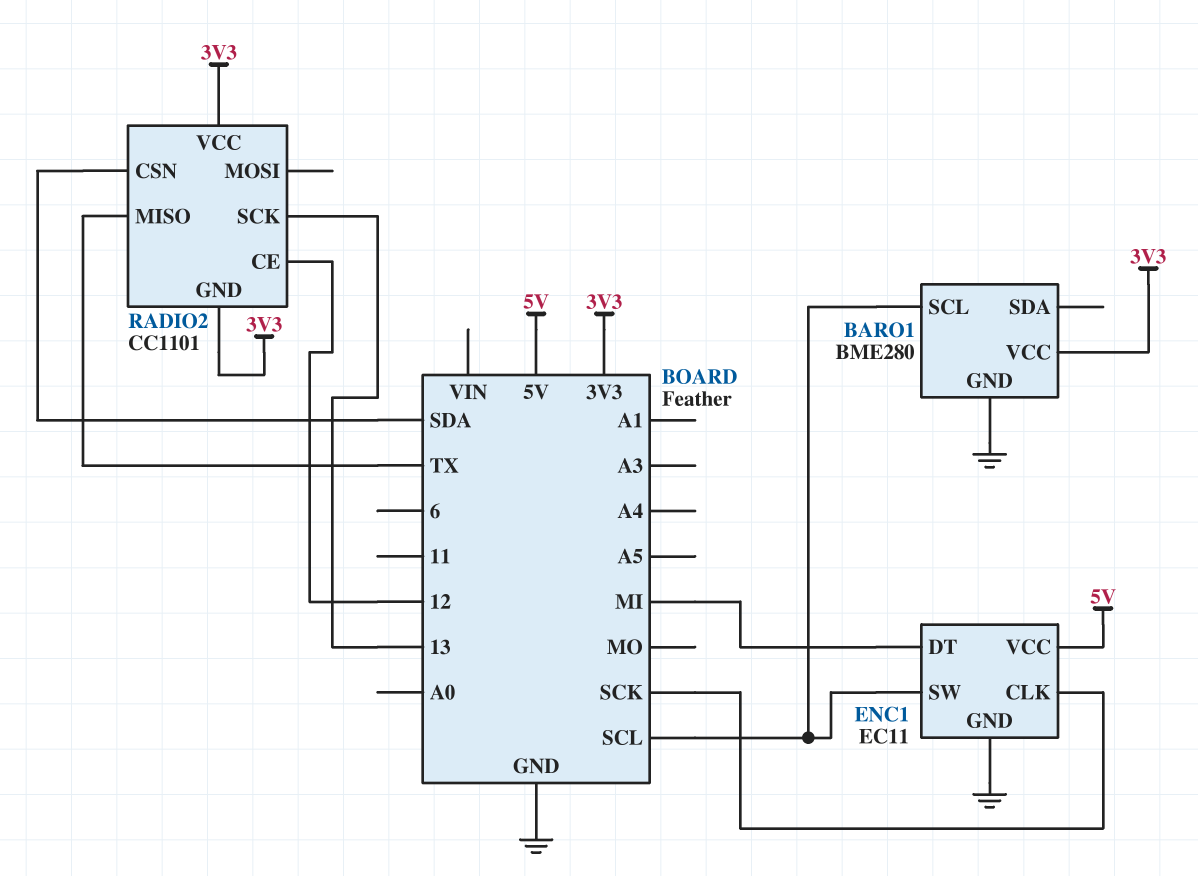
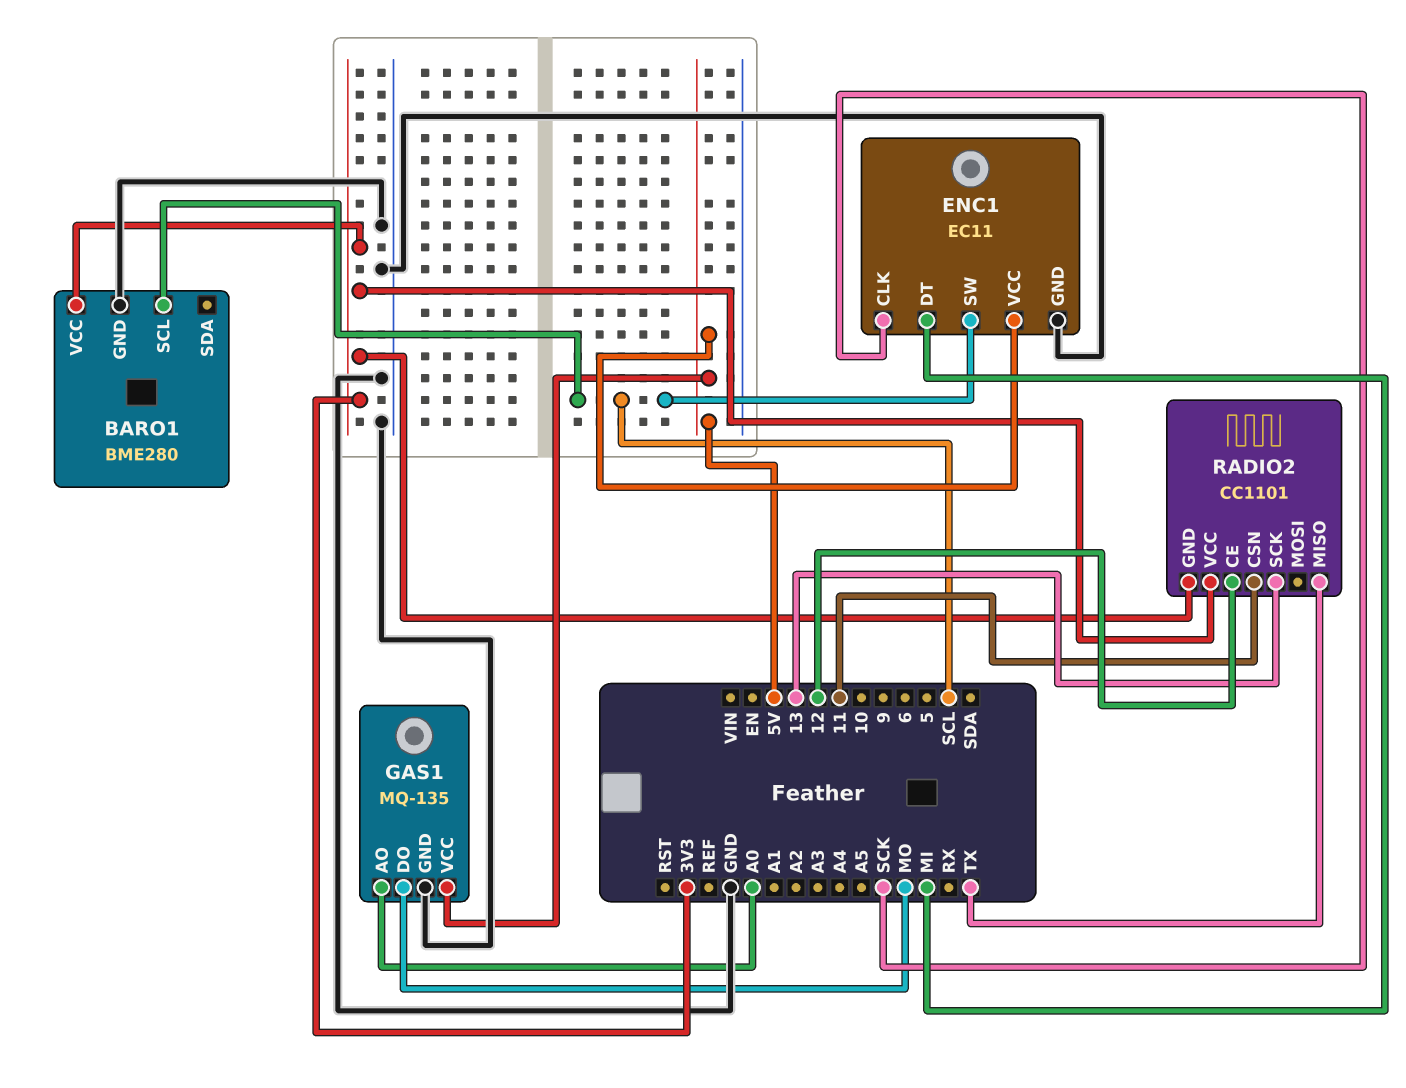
GAS1: none -> MQ-135
GAS1 pin AO: none -> A0
GAS1 pin DO: none -> MO
GAS1 pin GND: none -> GND
GAS1 pin VCC: none -> 5V
RADIO2 pin CSN: SDA -> 11

